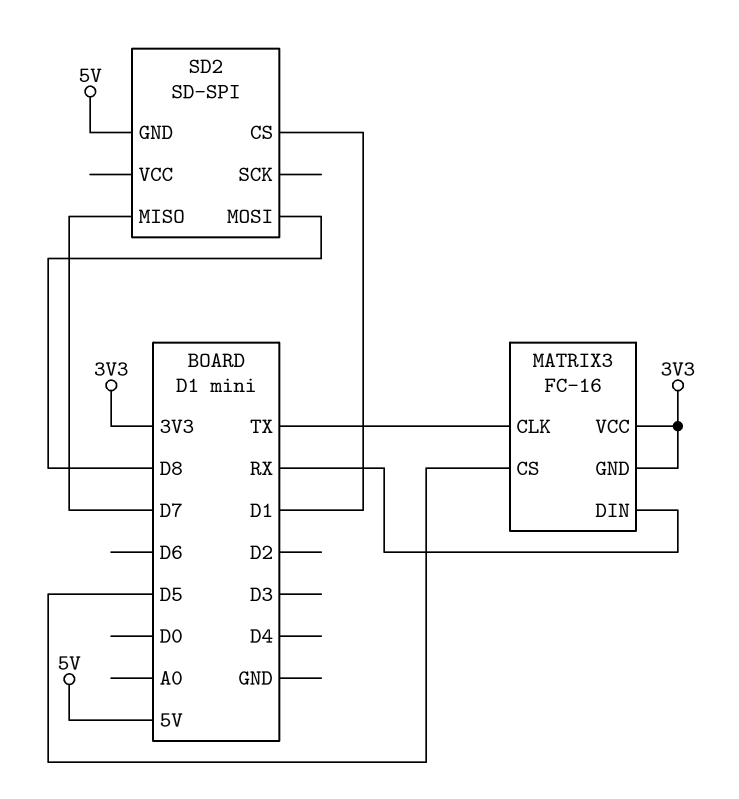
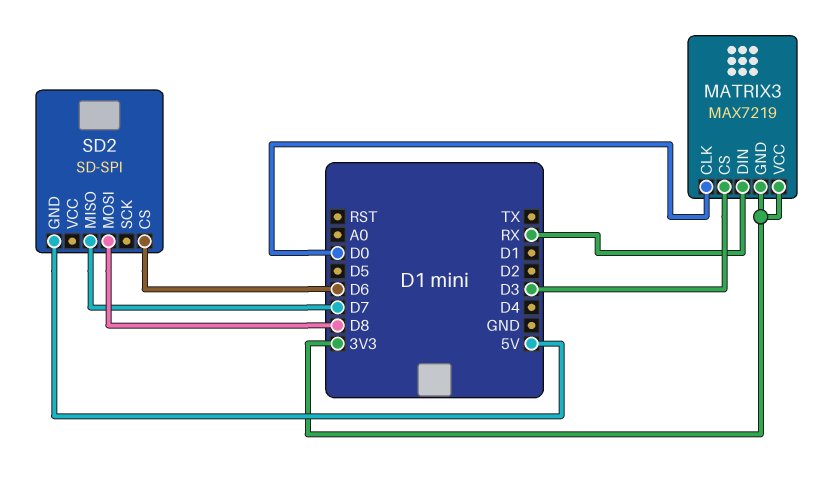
MATRIX3: FC-16 -> MAX7219
MATRIX3 pin CLK: TX -> D0
MATRIX3 pin CS: D5 -> D3
SD2 pin CS: D1 -> D6

